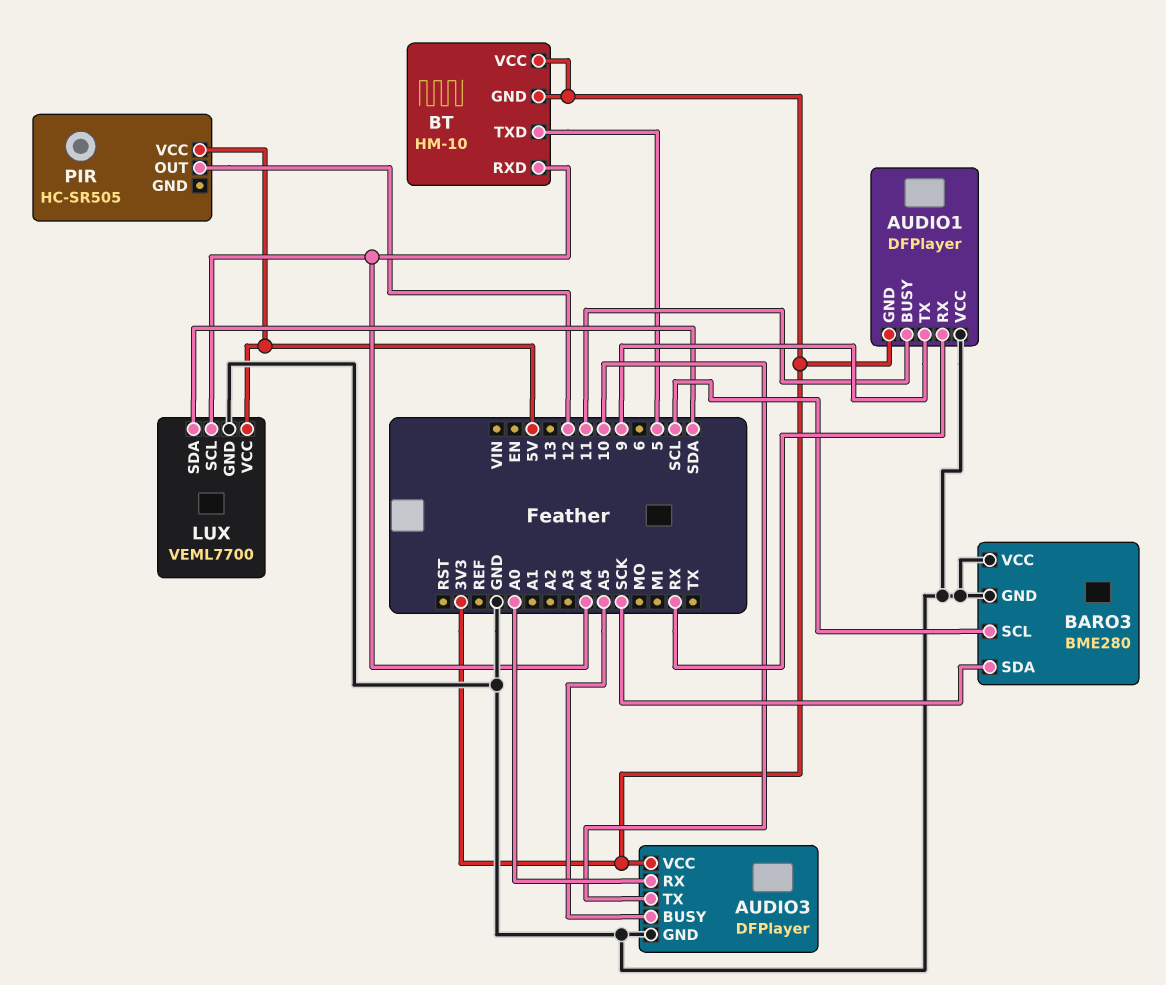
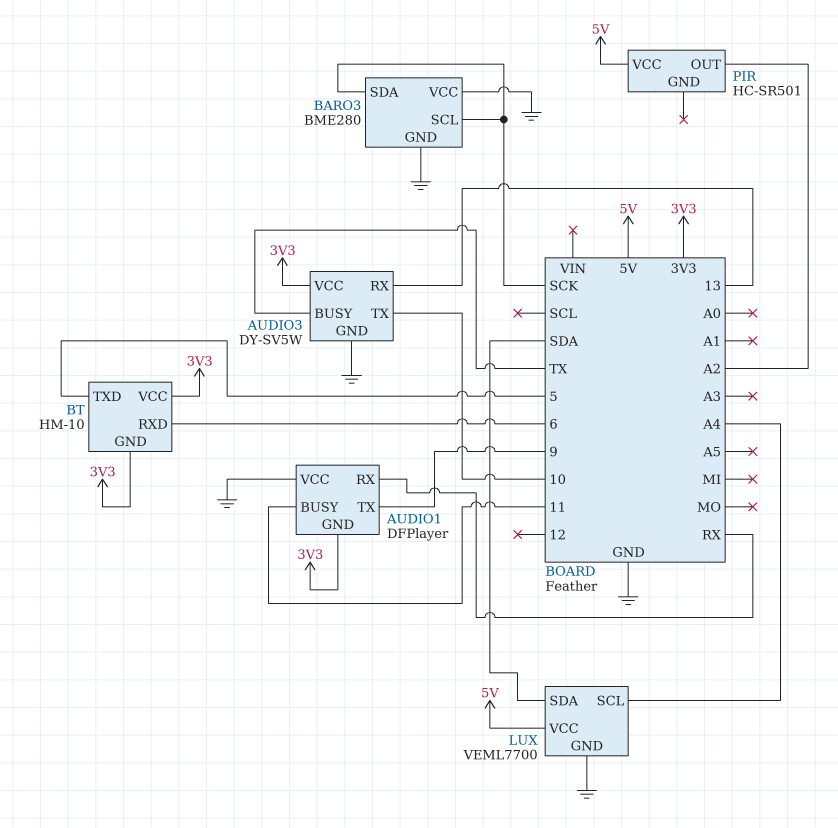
AUDIO3: DFPlayer -> DY-SV5W
AUDIO3 pin BUSY: A5 -> TX
AUDIO3 pin RX: A0 -> 13
BARO3 pin SCL: SCL -> SCK
BT pin RXD: A4 -> 6
PIR: HC-SR505 -> HC-SR501
PIR pin OUT: 12 -> A2

